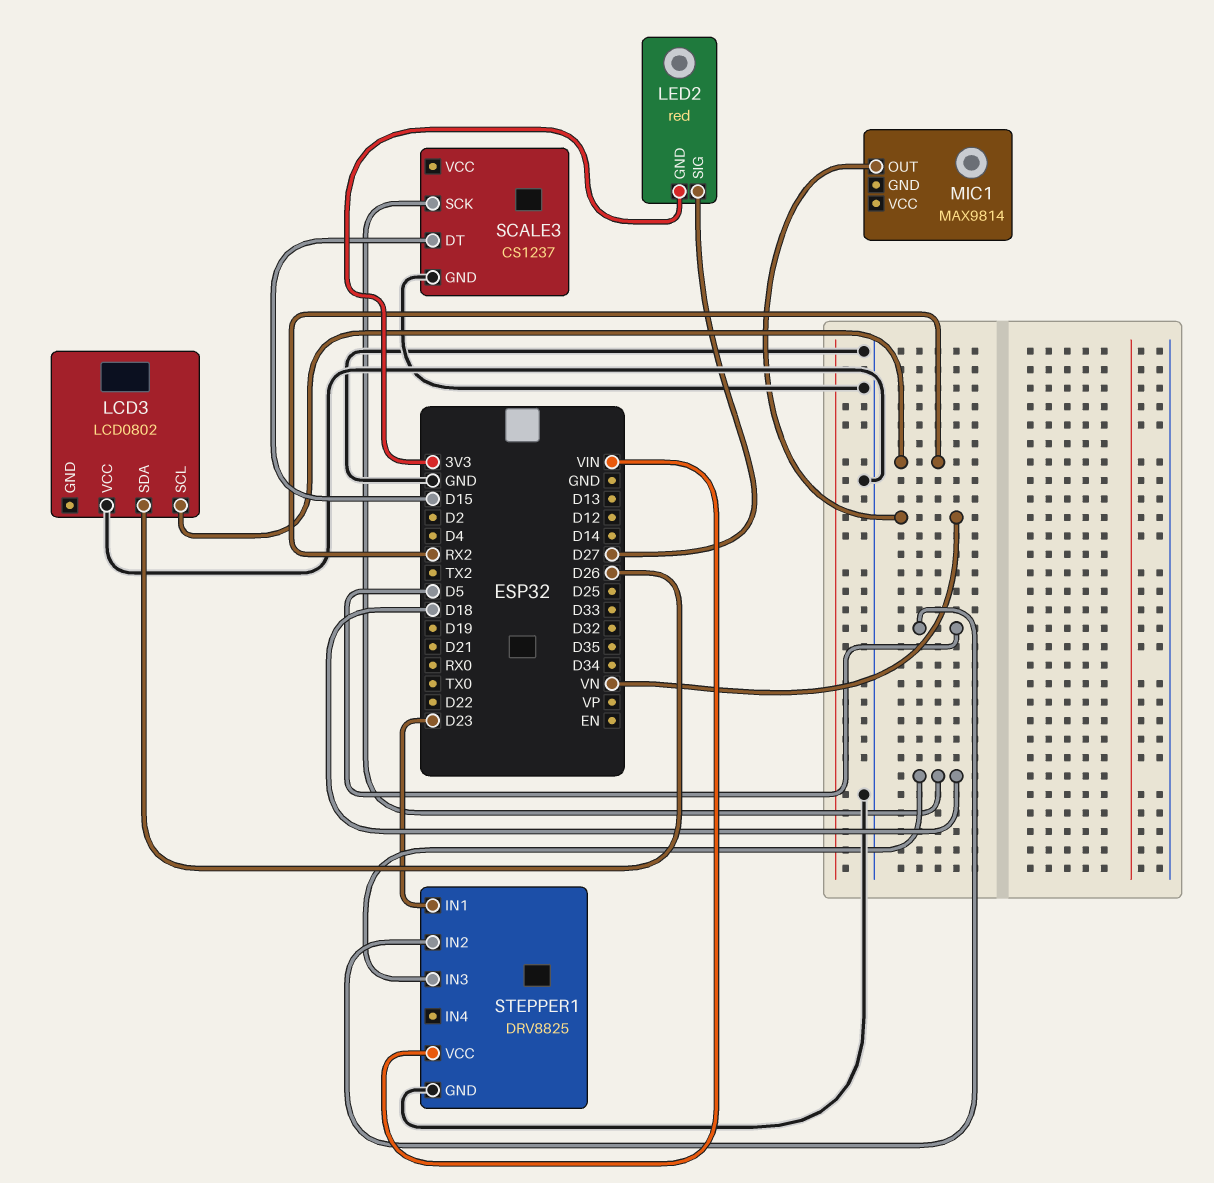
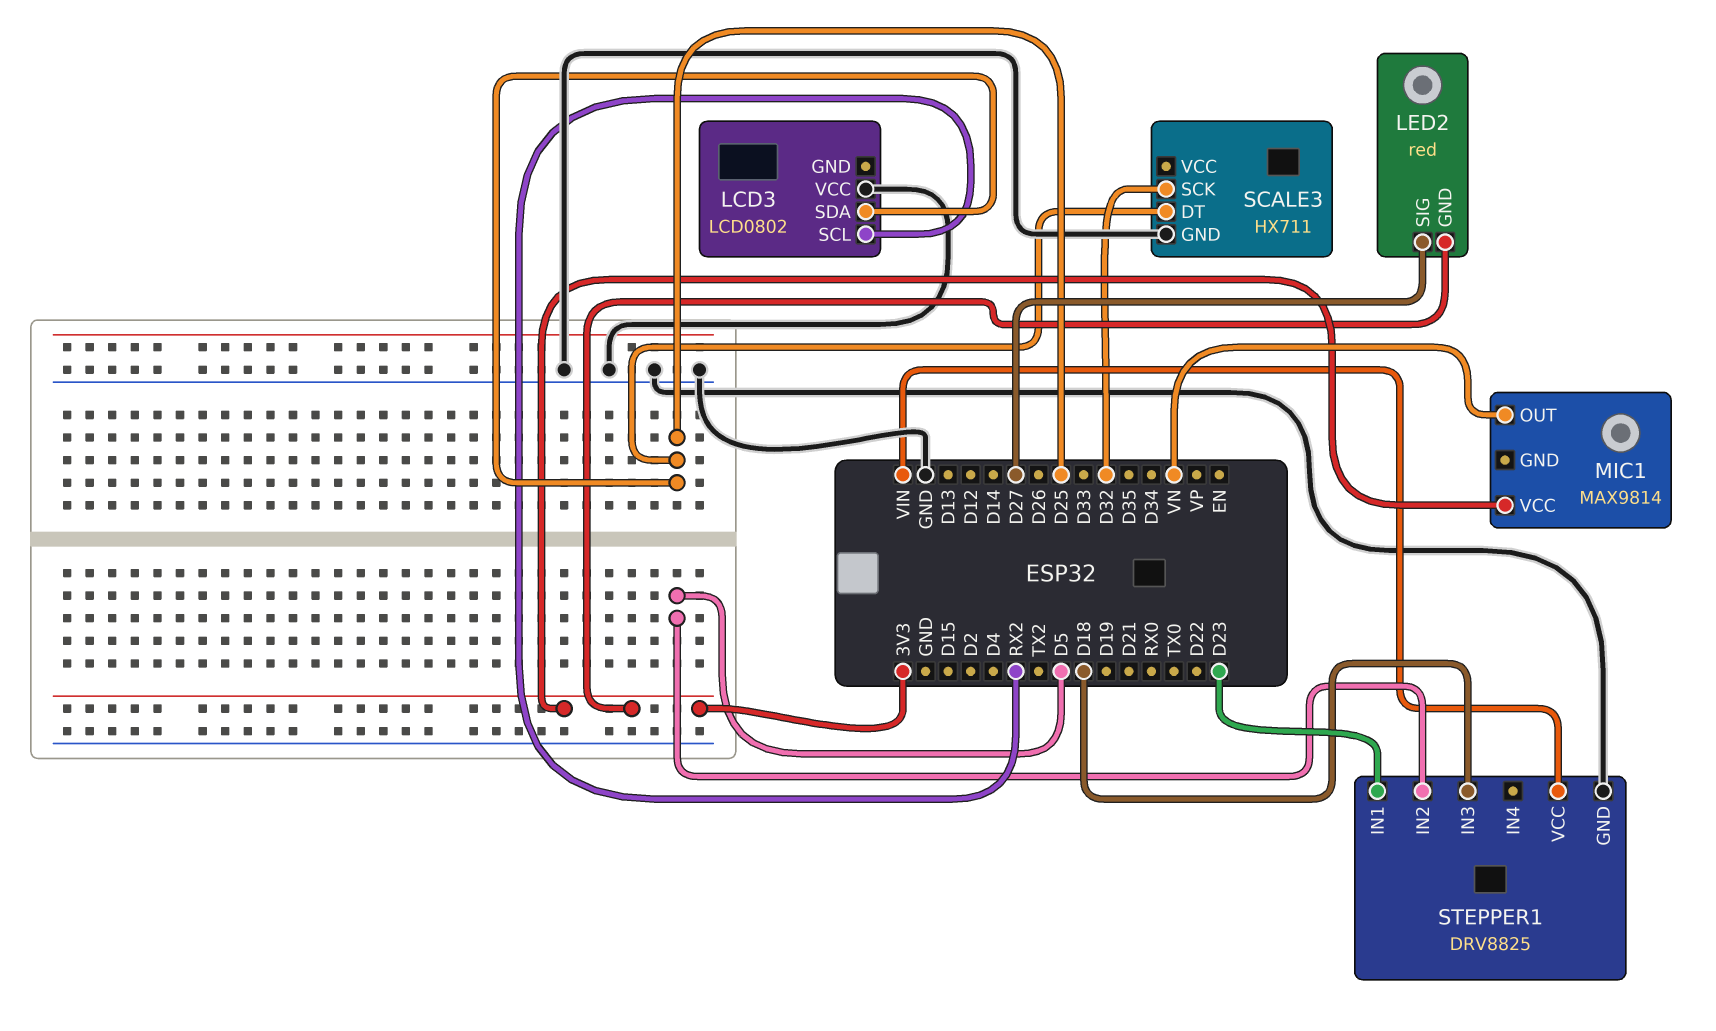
LCD3 pin SDA: D26 -> D25
MIC1 pin VCC: none -> 3V3
SCALE3: CS1237 -> HX711
SCALE3 pin DT: D15 -> D25
SCALE3 pin SCK: D18 -> D32

